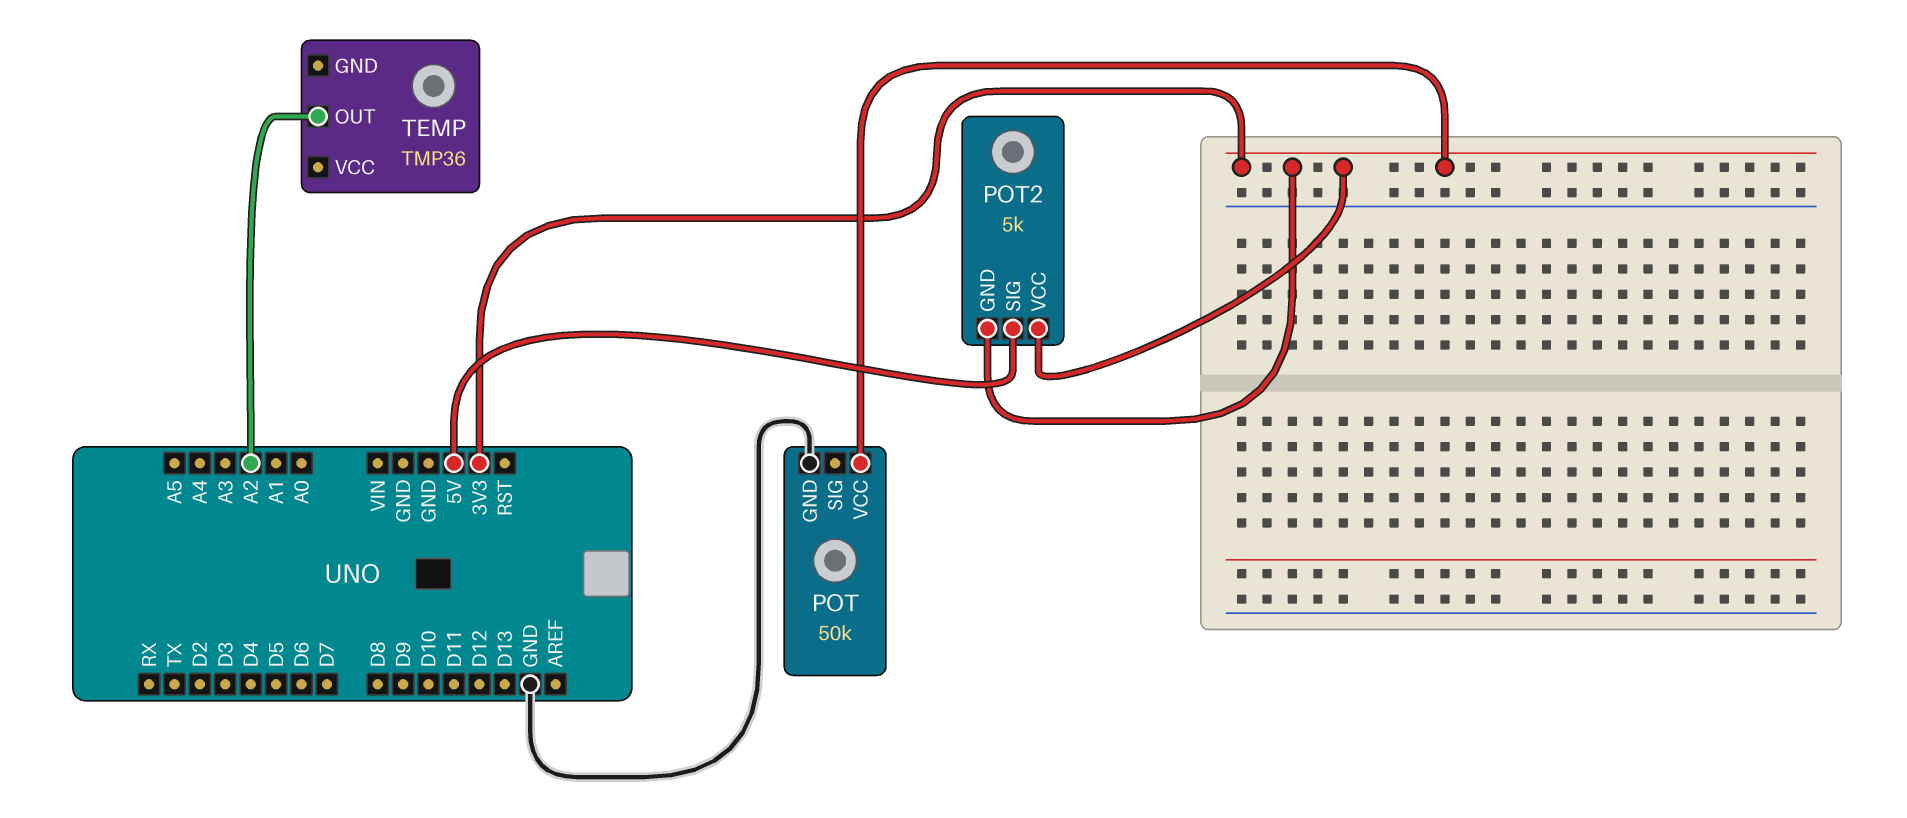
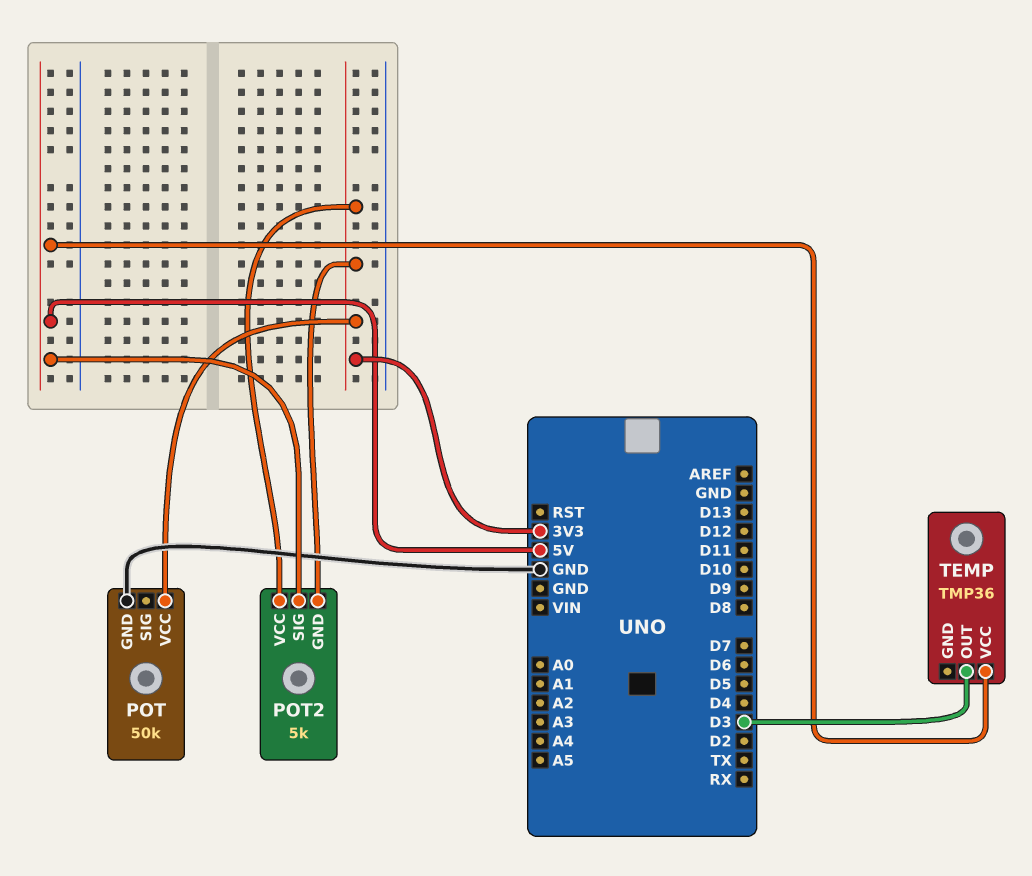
TEMP pin OUT: A2 -> D3
TEMP pin VCC: none -> 5V

